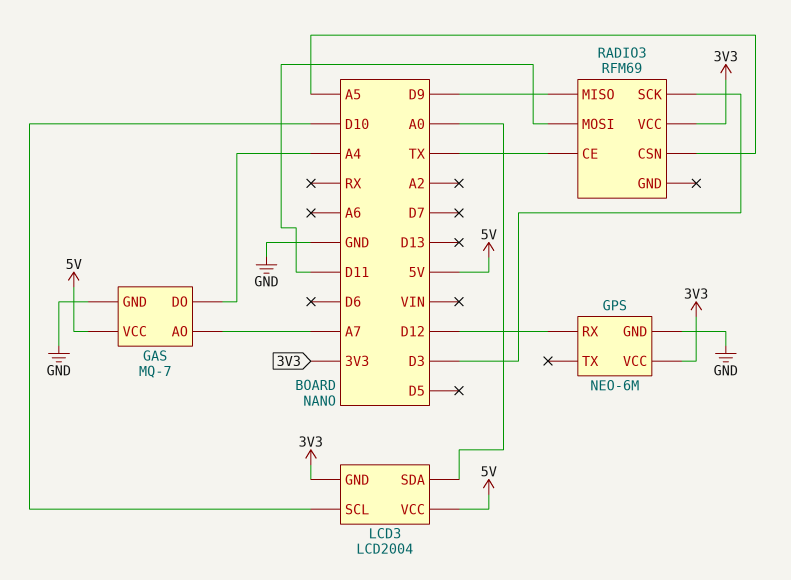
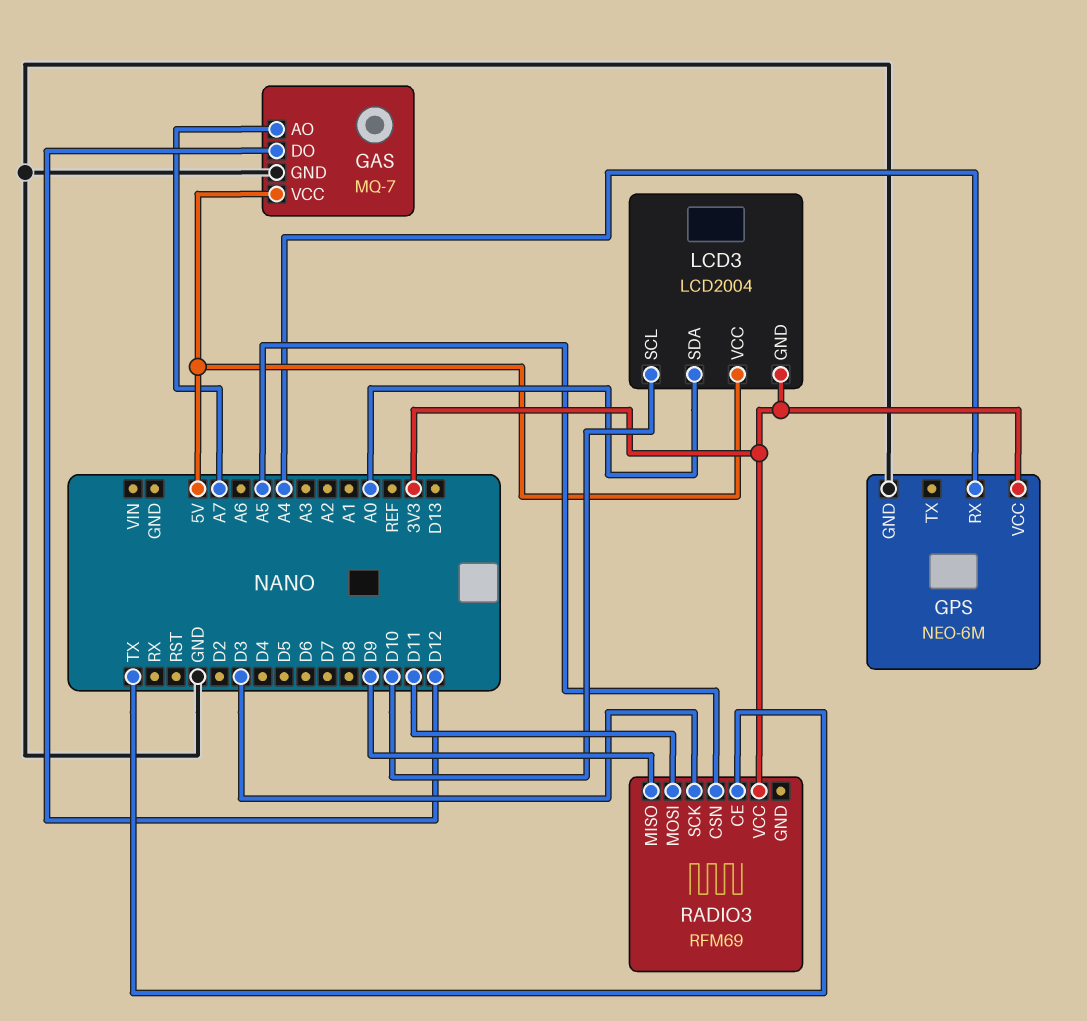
GAS pin DO: A4 -> D12
GPS pin RX: D12 -> A4

